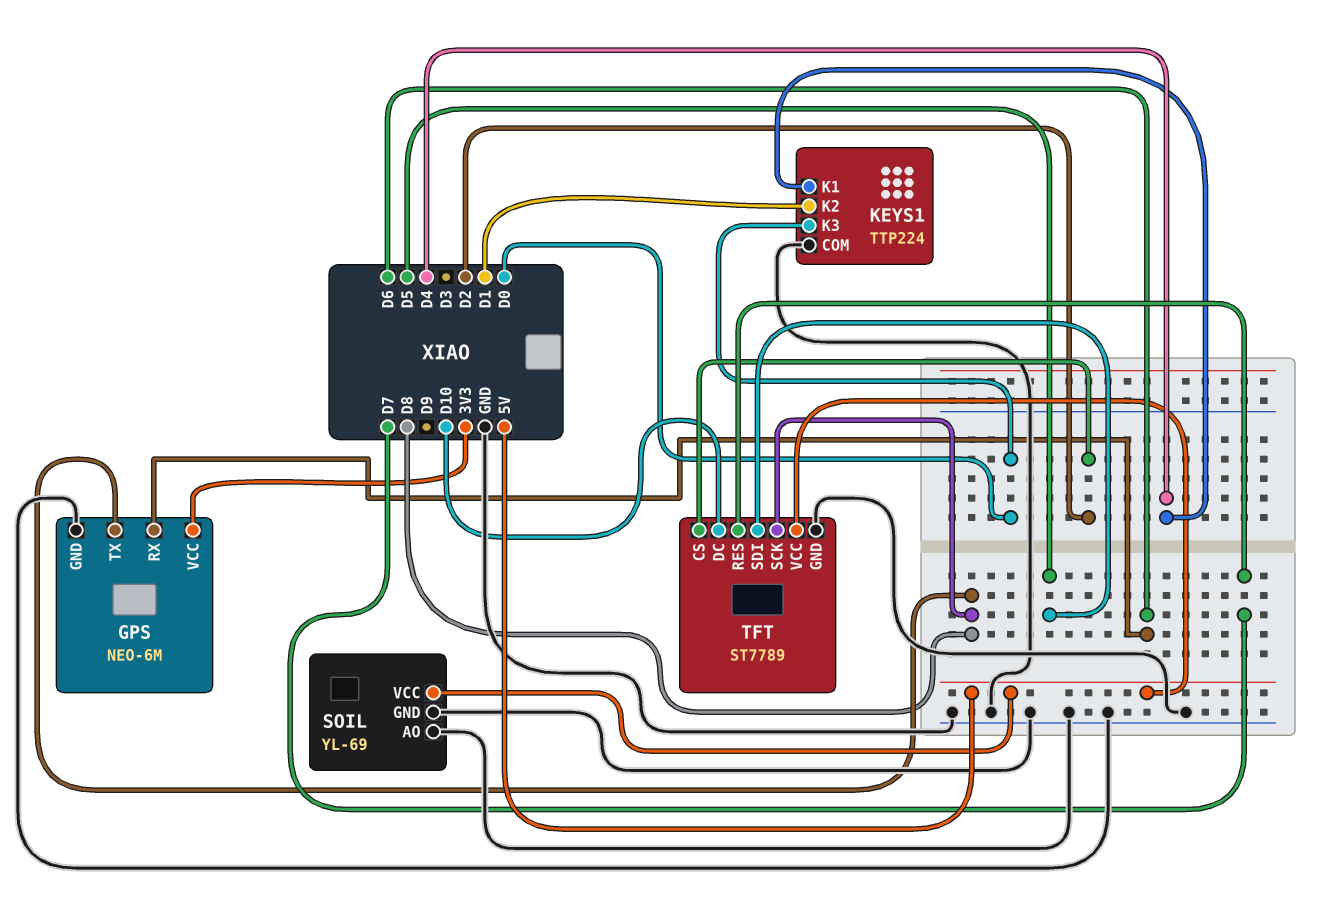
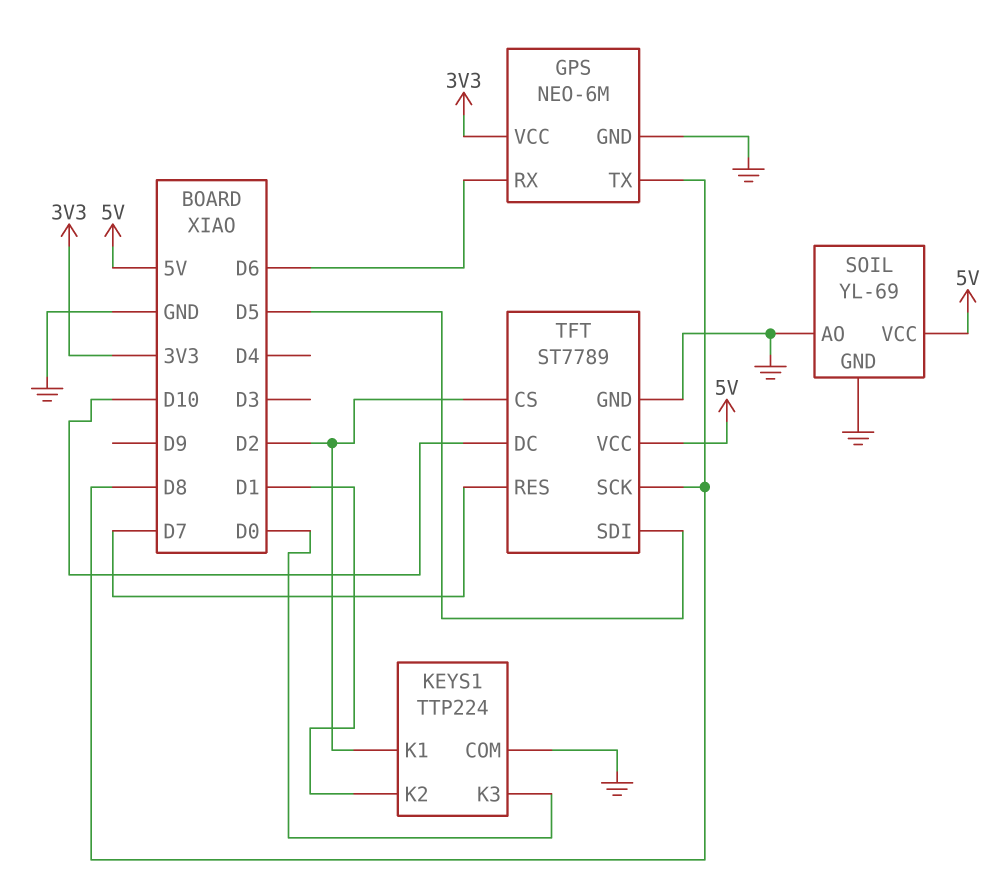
KEYS1 pin K1: D4 -> D2

